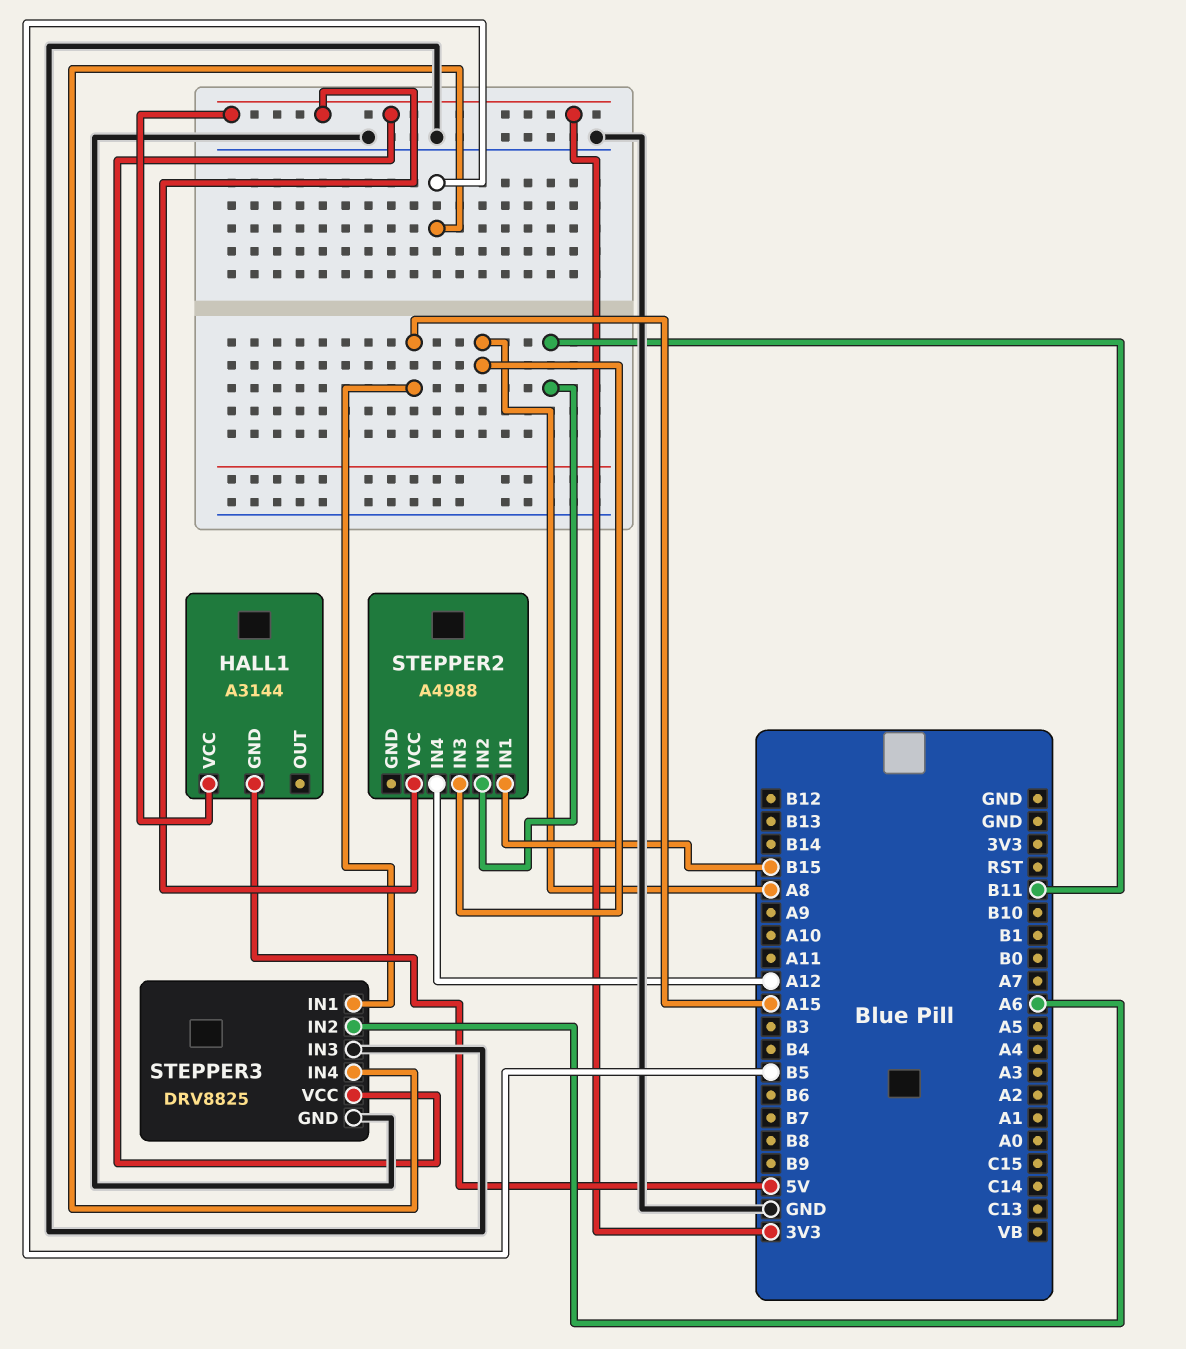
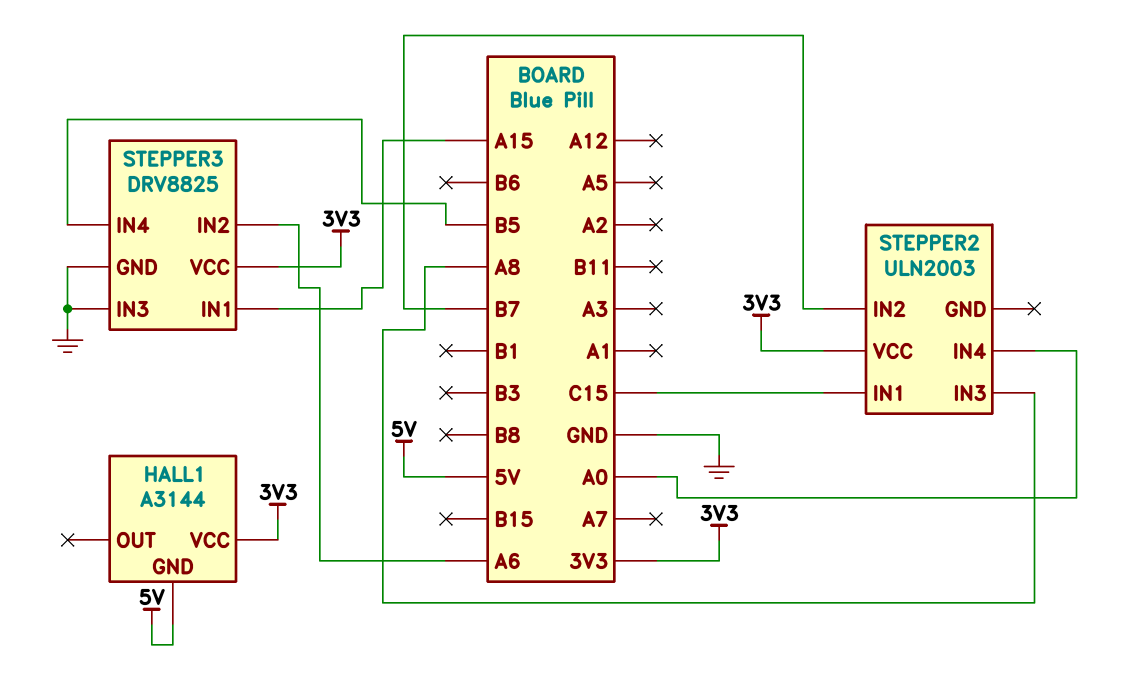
STEPPER2: A4988 -> ULN2003
STEPPER2 pin IN1: B15 -> C15
STEPPER2 pin IN2: B11 -> B7
STEPPER2 pin IN4: A12 -> A0

